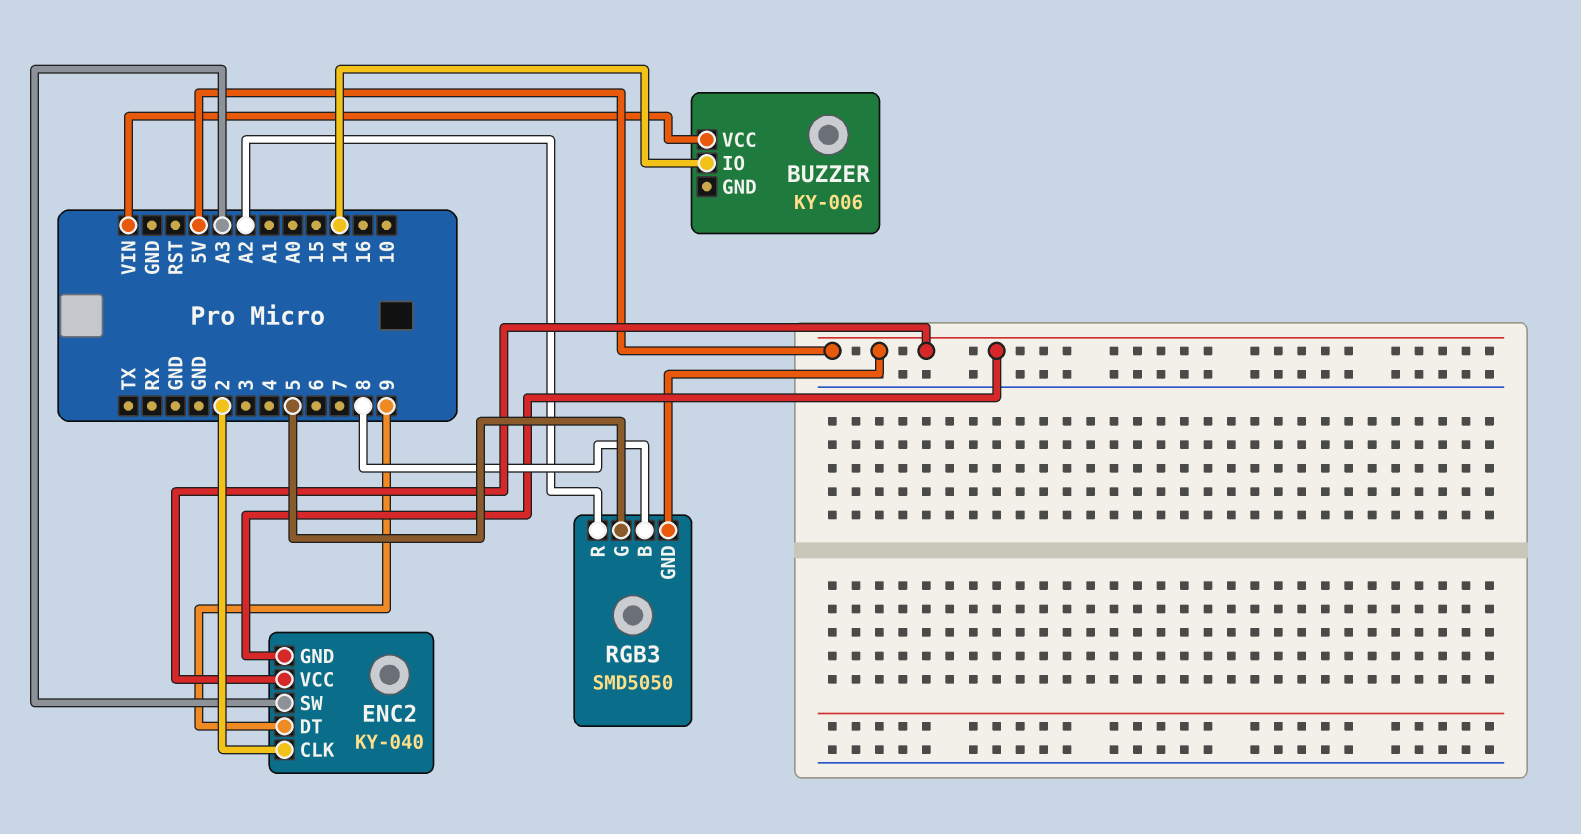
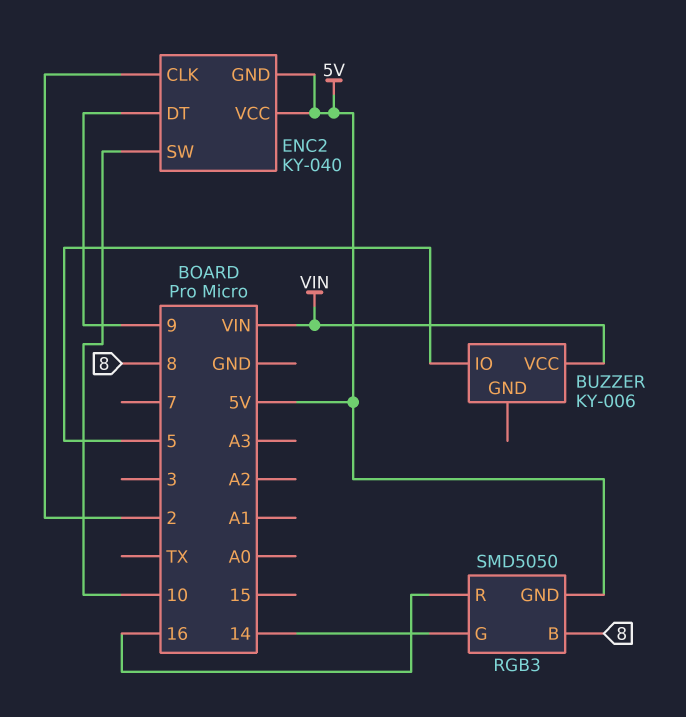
BUZZER pin IO: 14 -> 5
ENC2 pin SW: A3 -> 10
RGB3 pin G: 5 -> 14
RGB3 pin R: A2 -> 16

